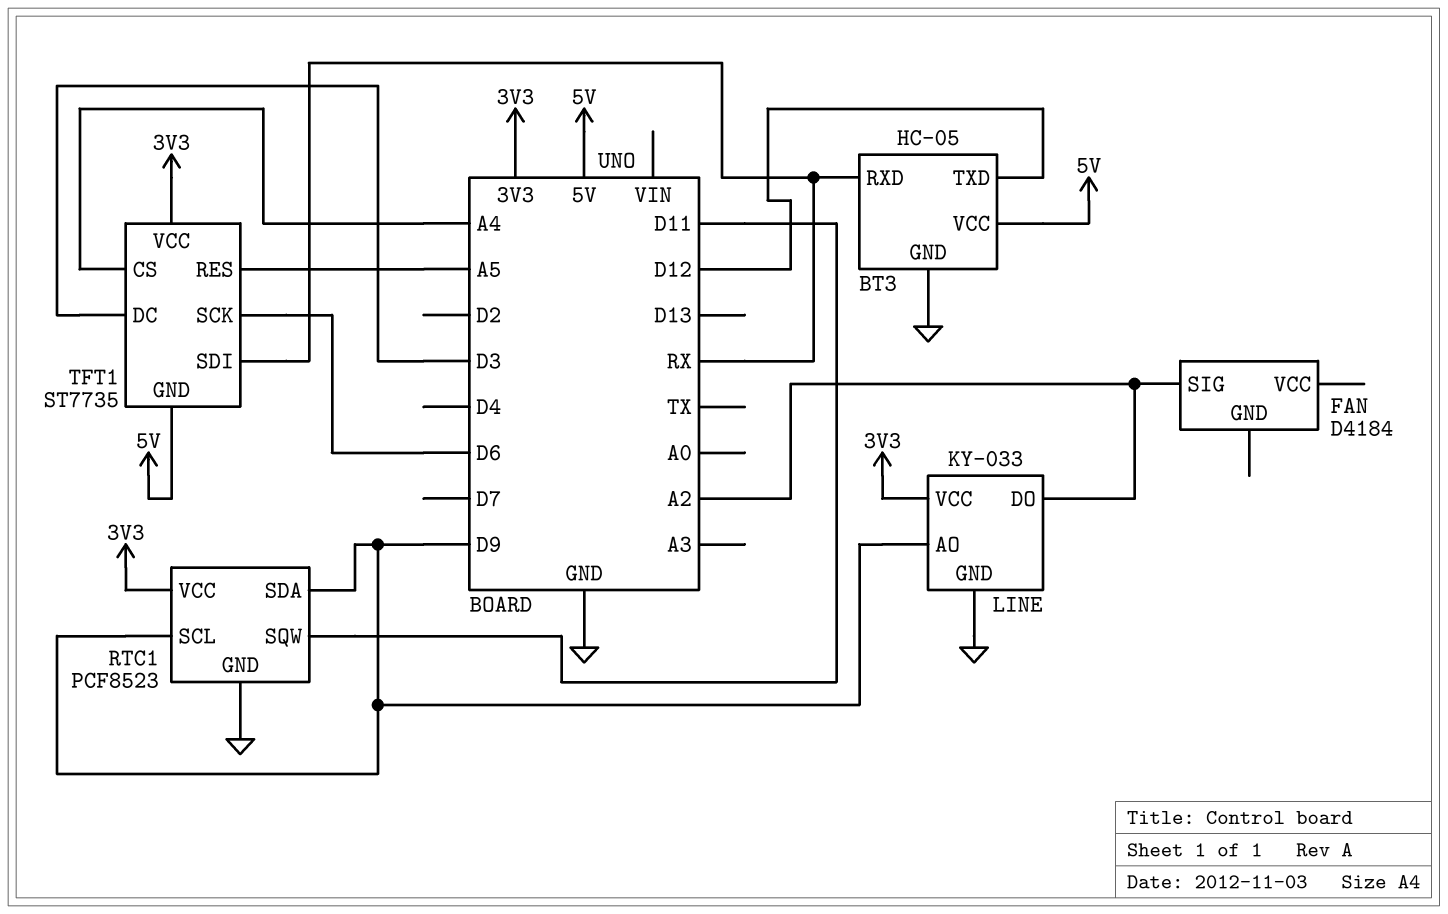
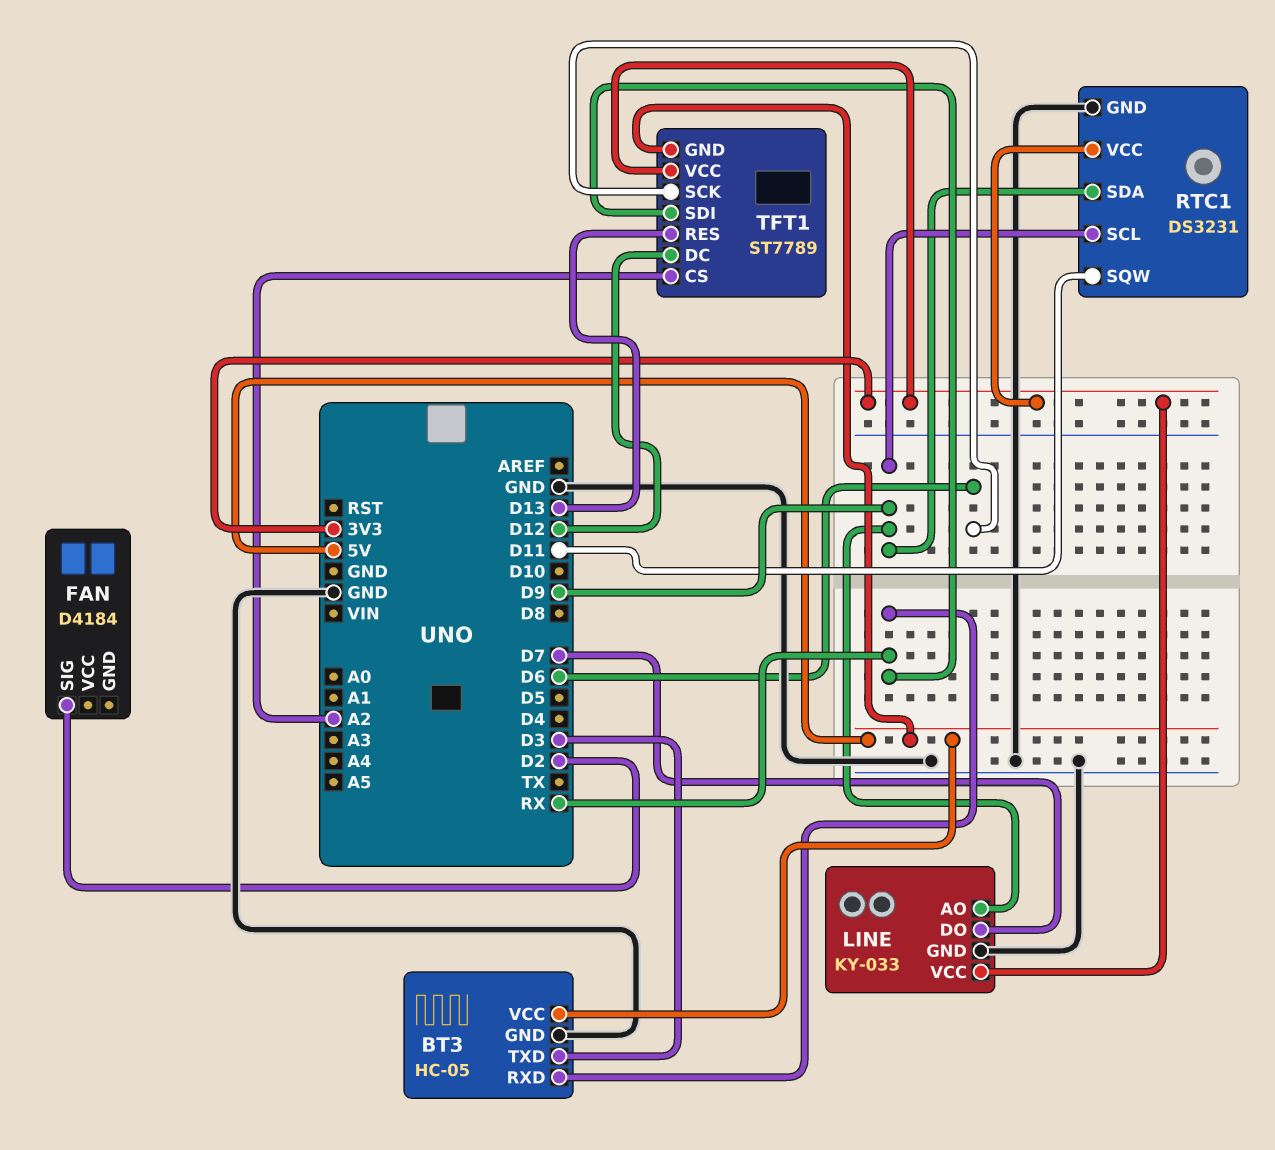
BT3 pin TXD: D12 -> D3
FAN pin SIG: A2 -> D2
LINE pin DO: A2 -> D7
RTC1: PCF8523 -> DS3231
TFT1: ST7735 -> ST7789
TFT1 pin CS: A4 -> A2
TFT1 pin DC: D3 -> D12
TFT1 pin RES: A5 -> D13

